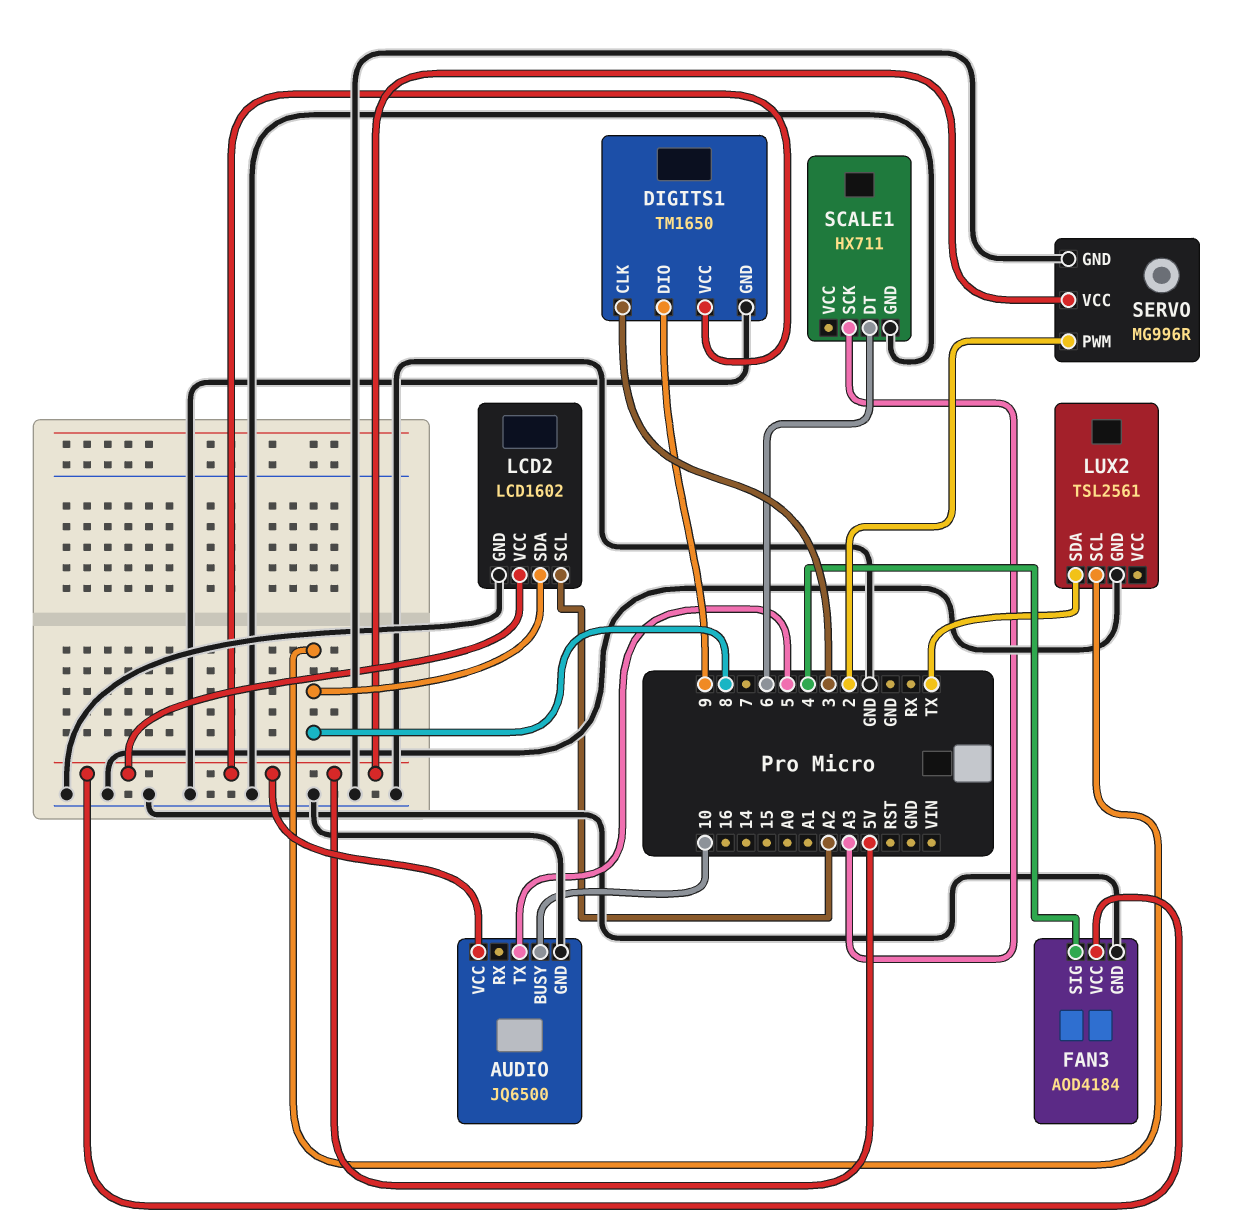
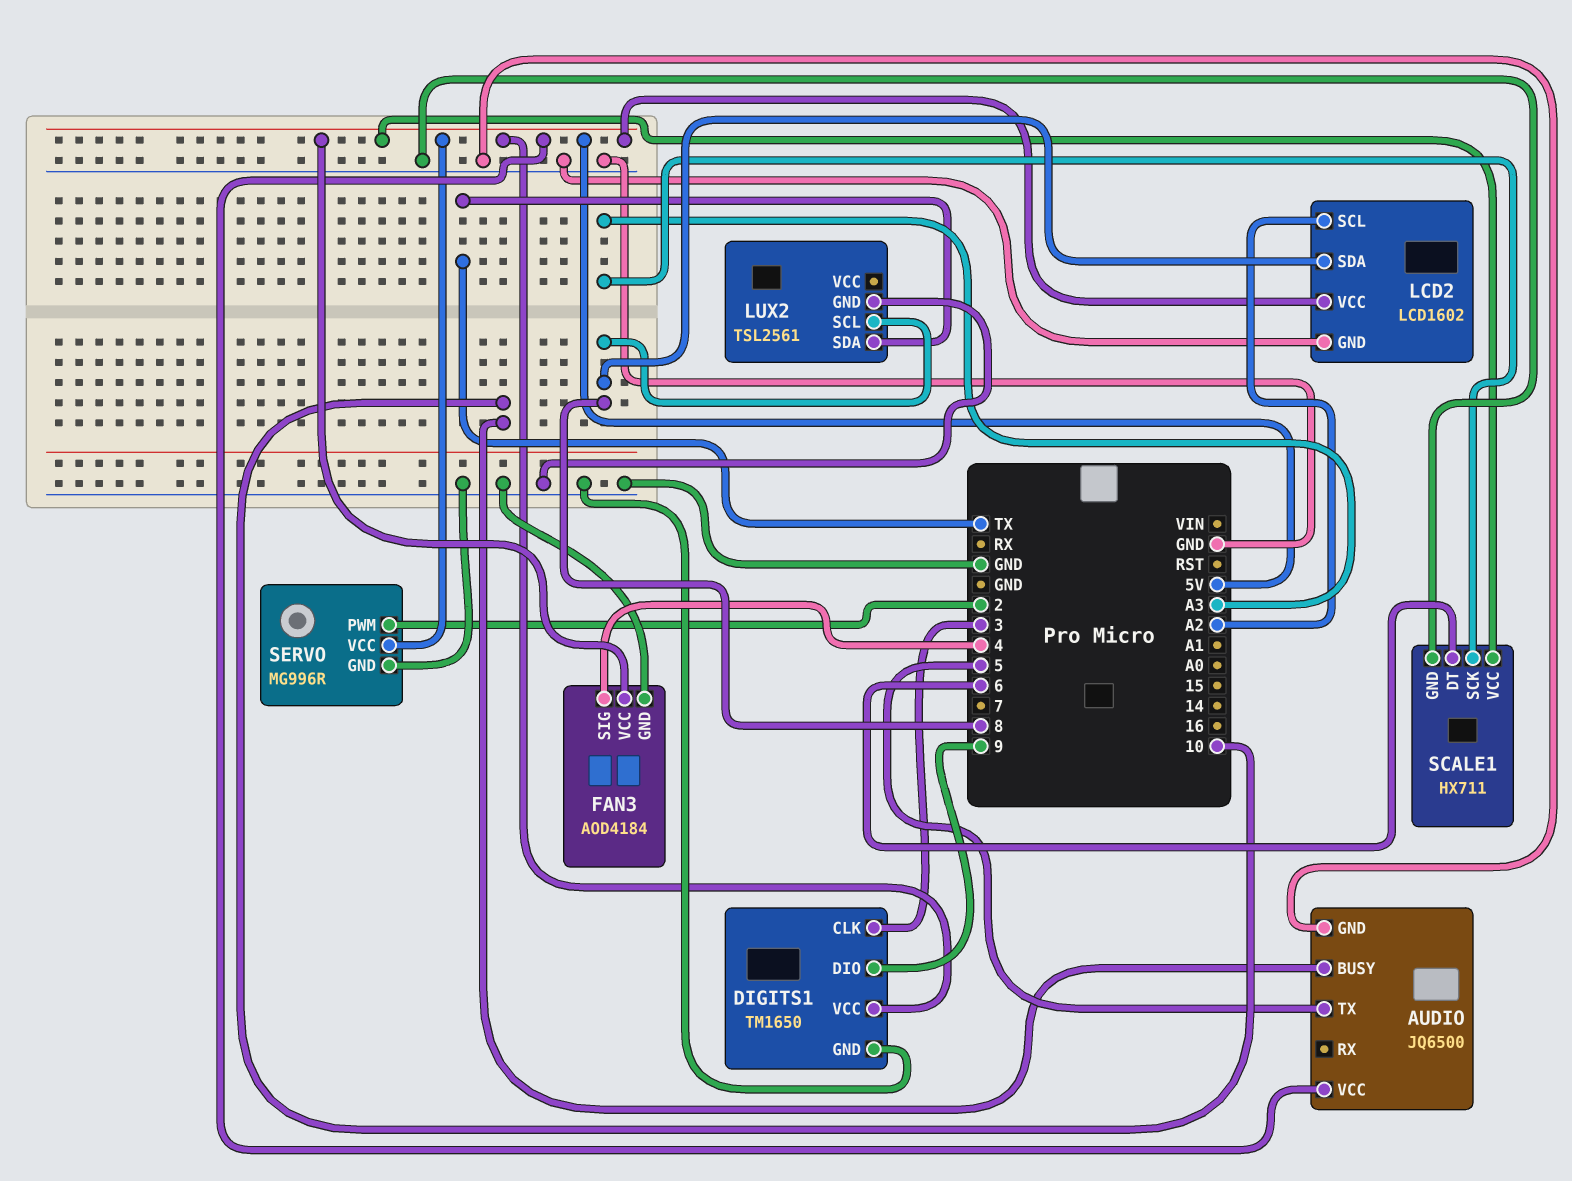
SCALE1 pin VCC: none -> 5V

